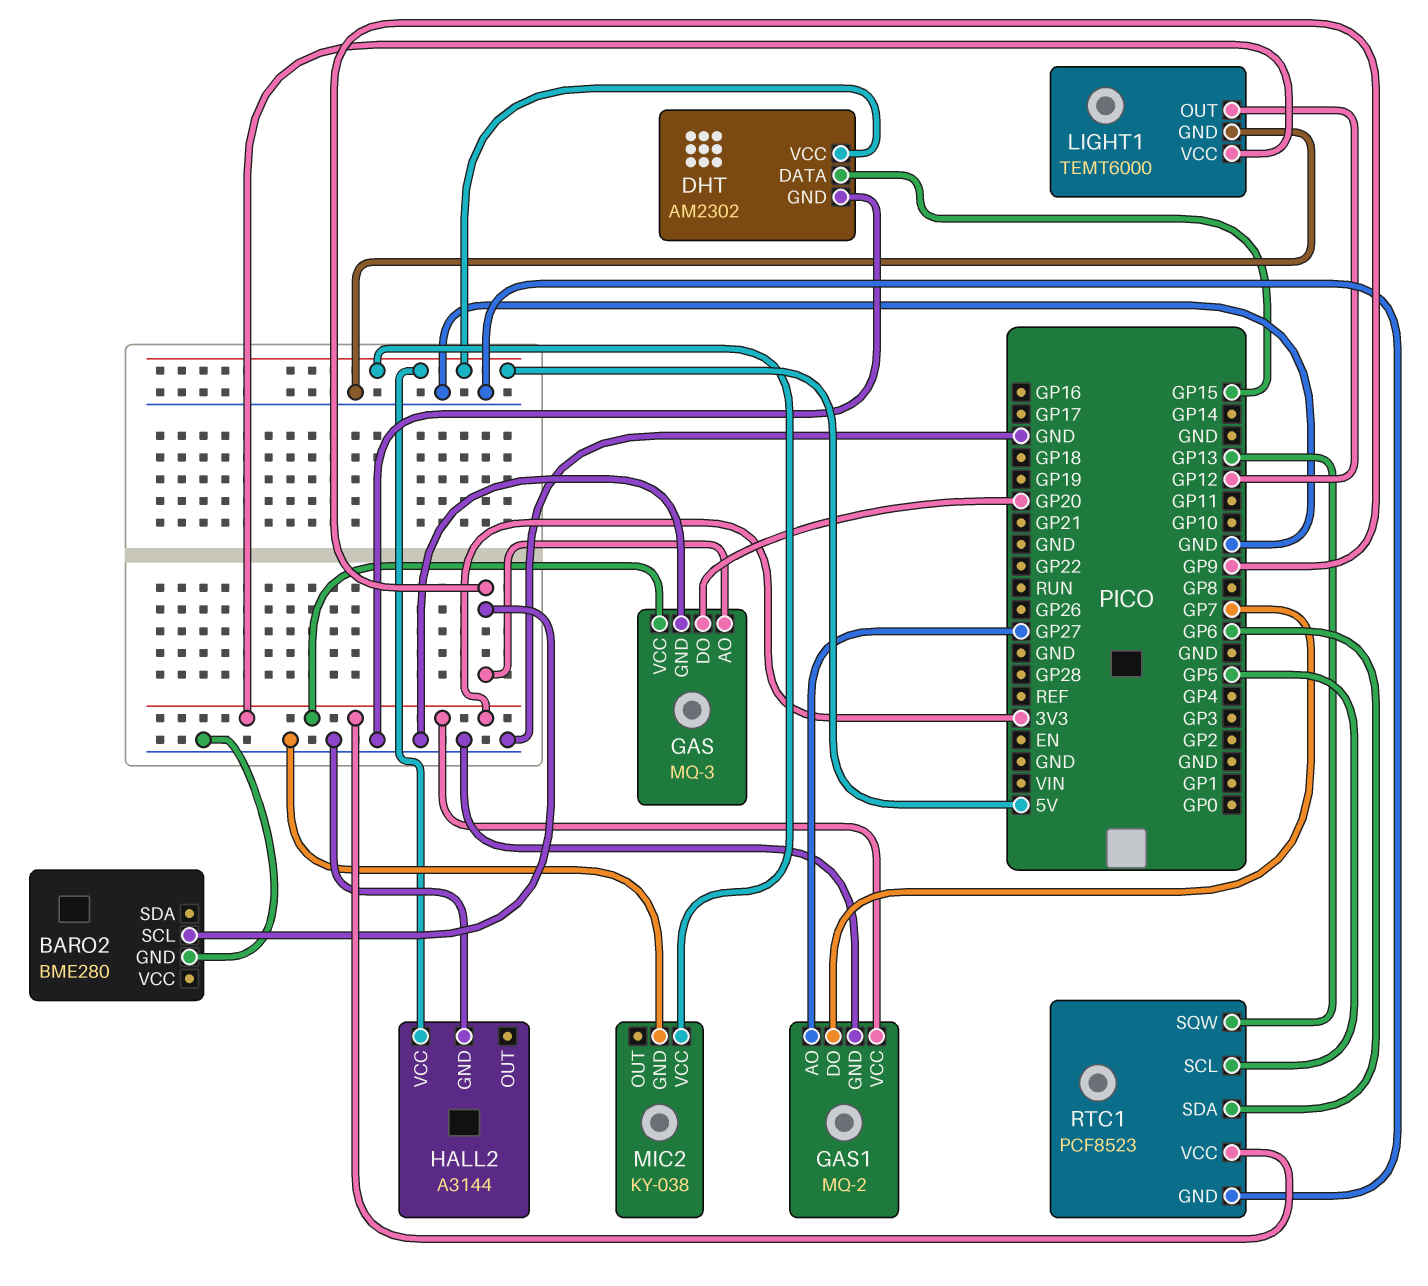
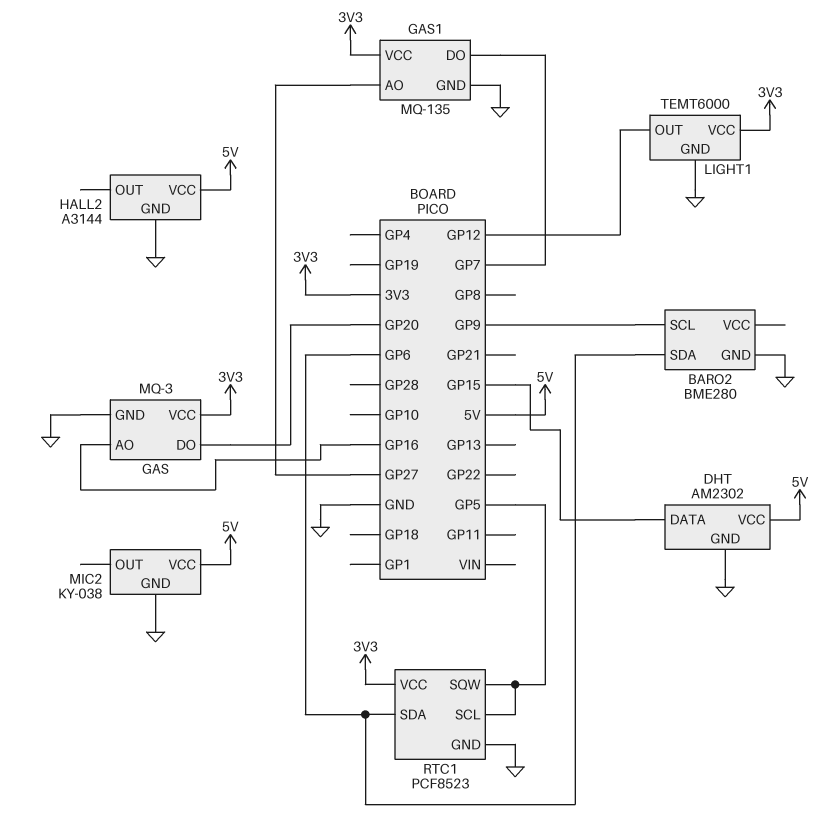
BARO2 pin SDA: none -> GP6
GAS pin AO: GP9 -> GP16
GAS1: MQ-2 -> MQ-135
RTC1 pin SQW: GP13 -> GP5

